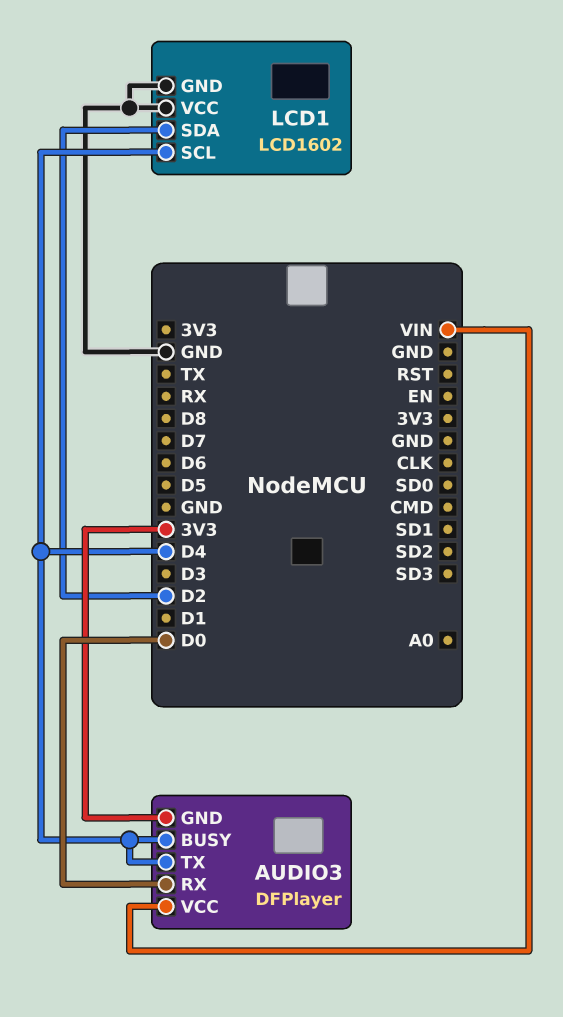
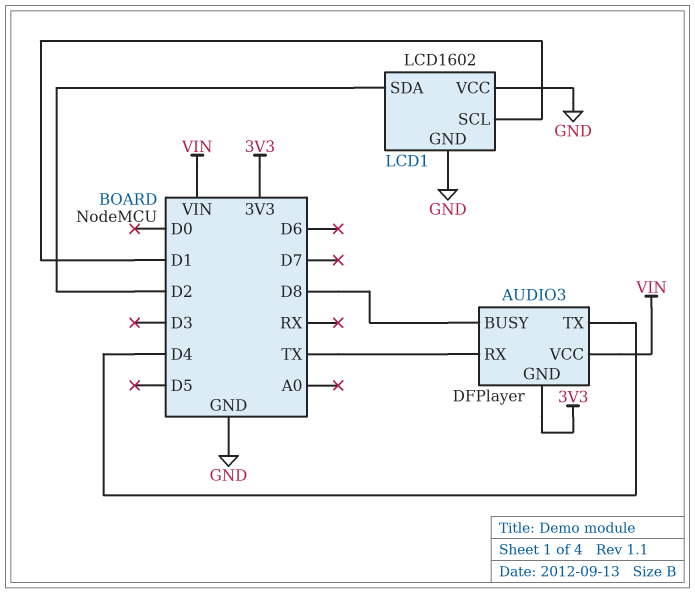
AUDIO3 pin BUSY: D4 -> D8
AUDIO3 pin RX: D0 -> TX
LCD1 pin SCL: D4 -> D1

